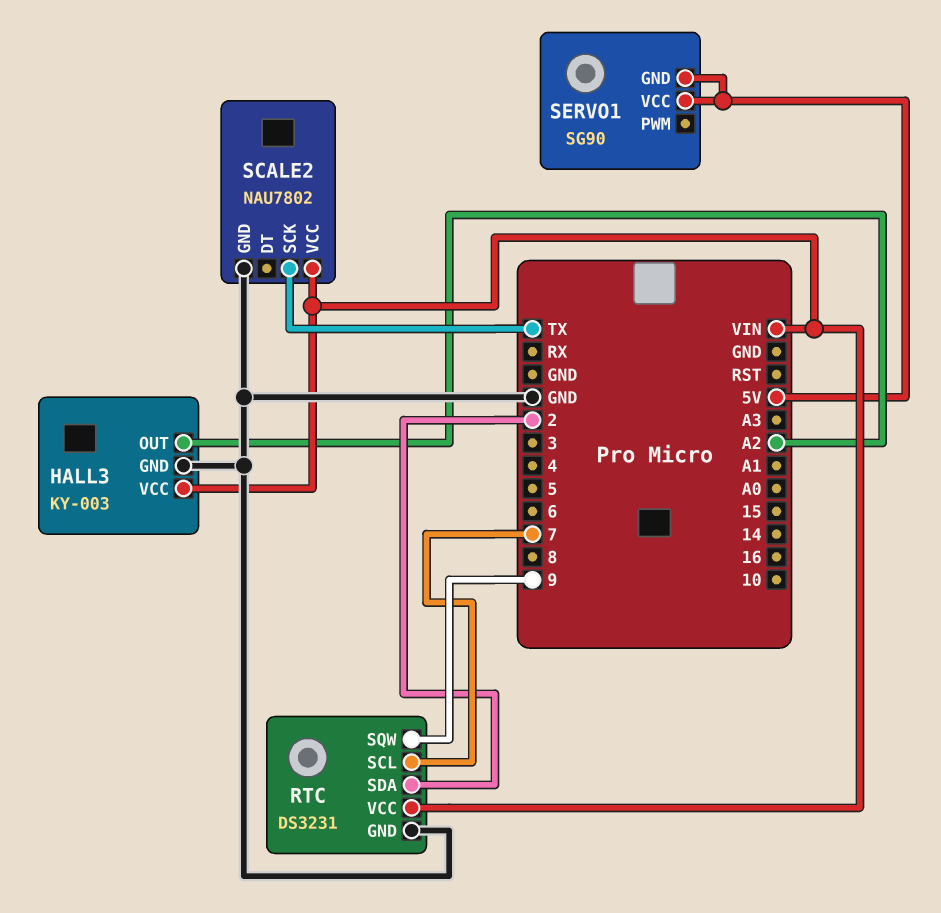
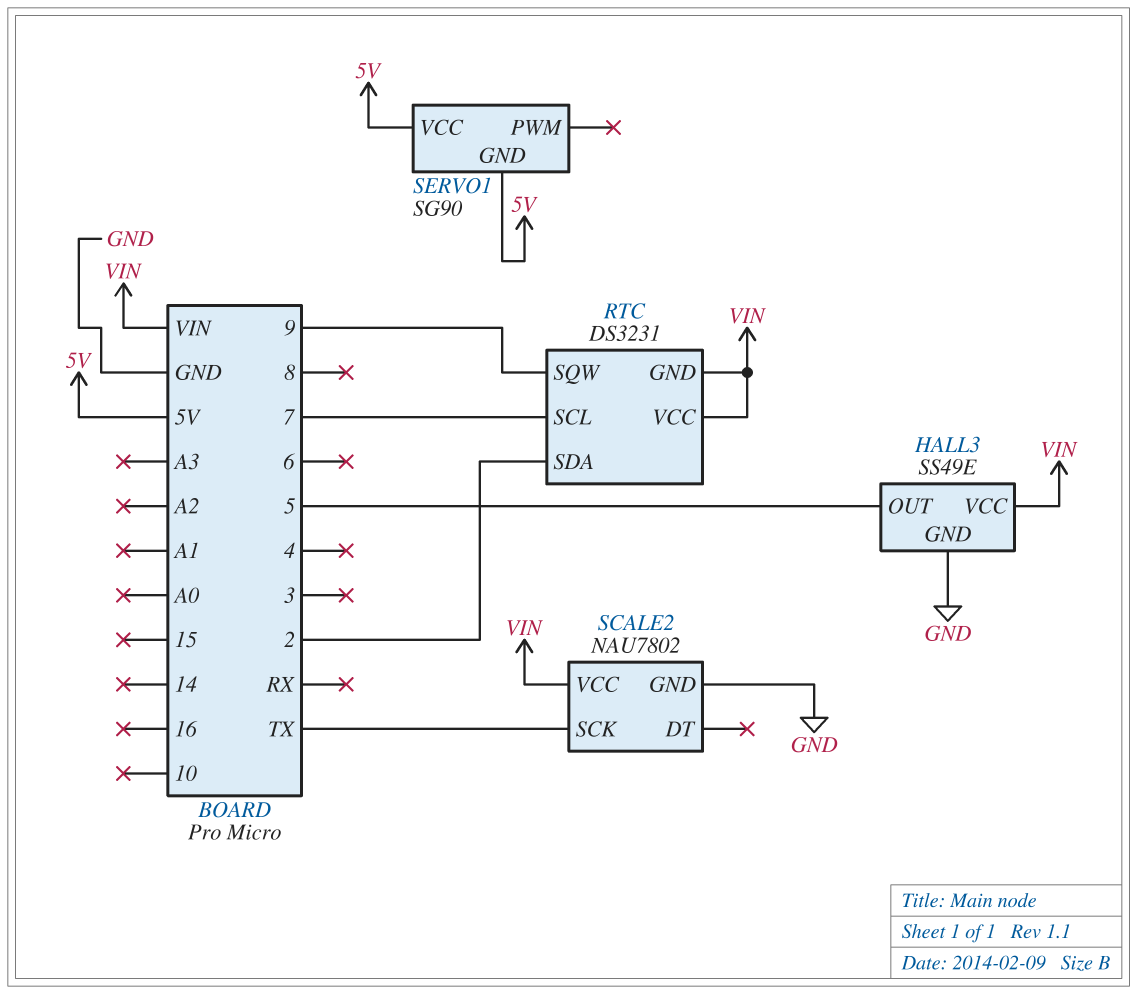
HALL3: KY-003 -> SS49E
HALL3 pin OUT: A2 -> 5
RTC pin GND: GND -> VIN

